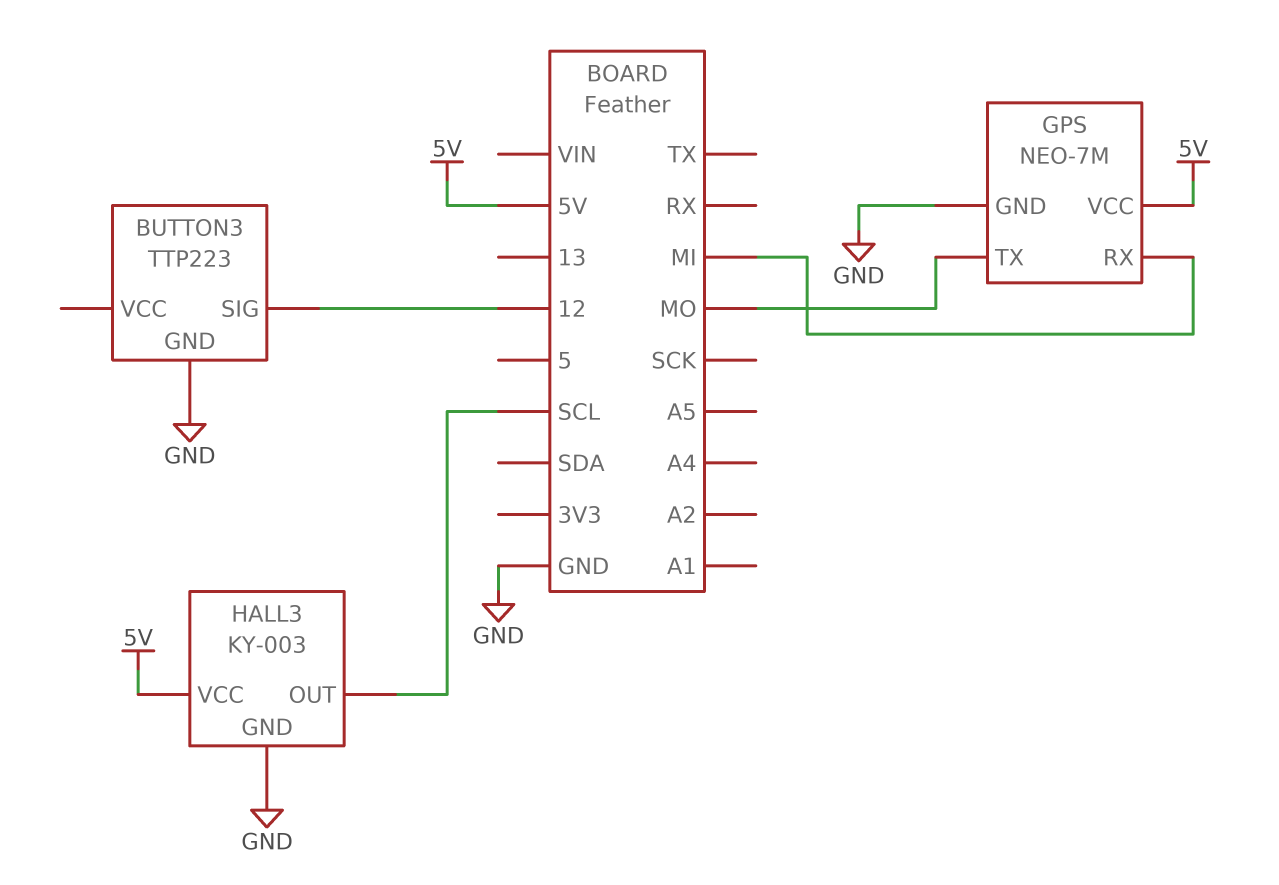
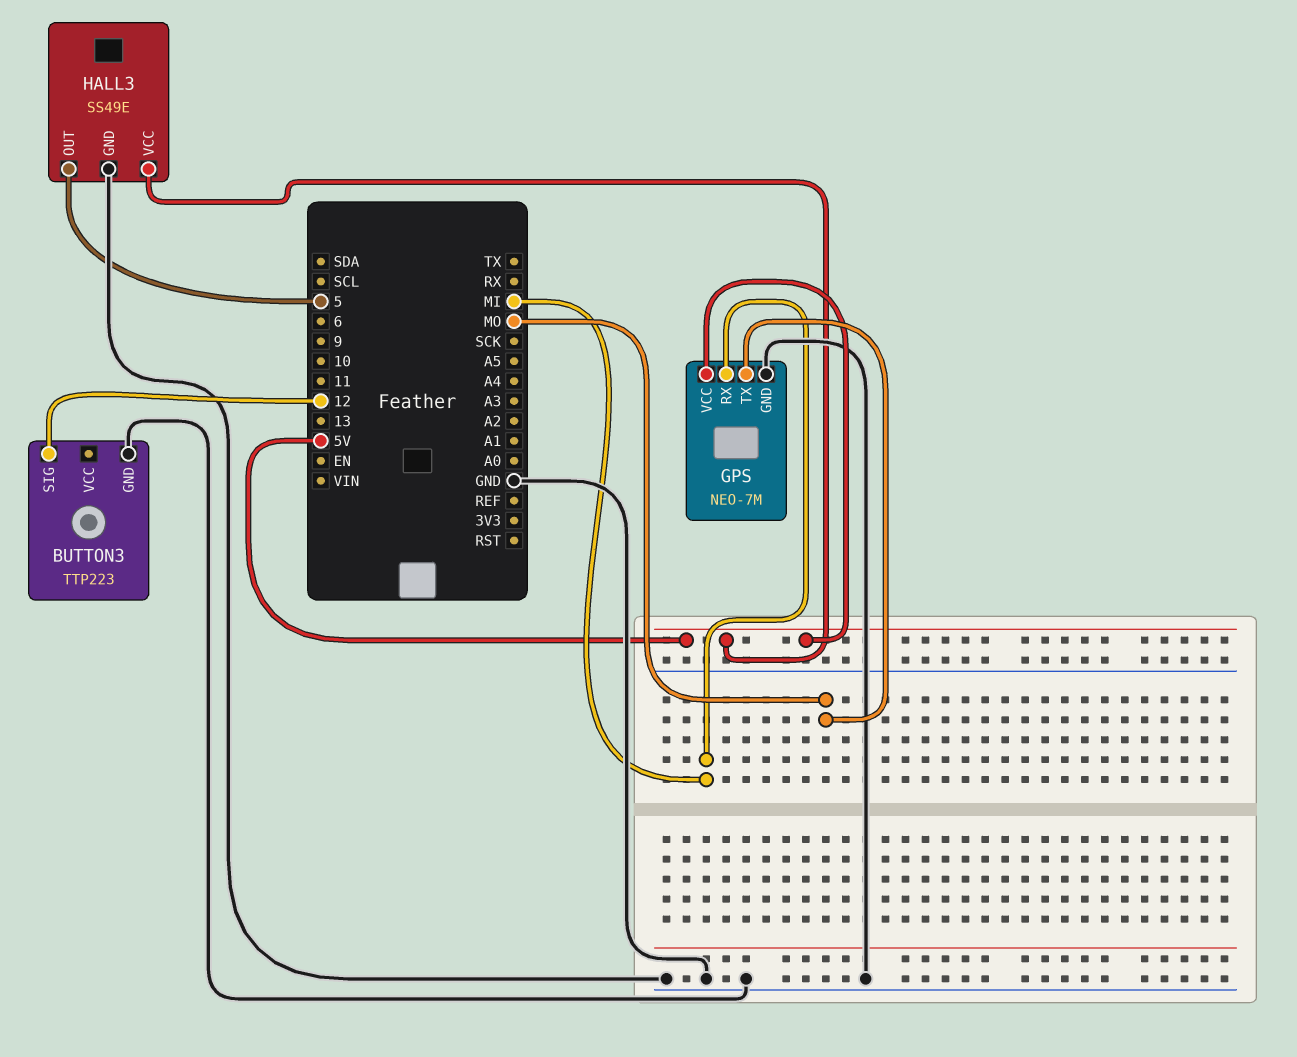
HALL3: KY-003 -> SS49E
HALL3 pin OUT: SCL -> 5

